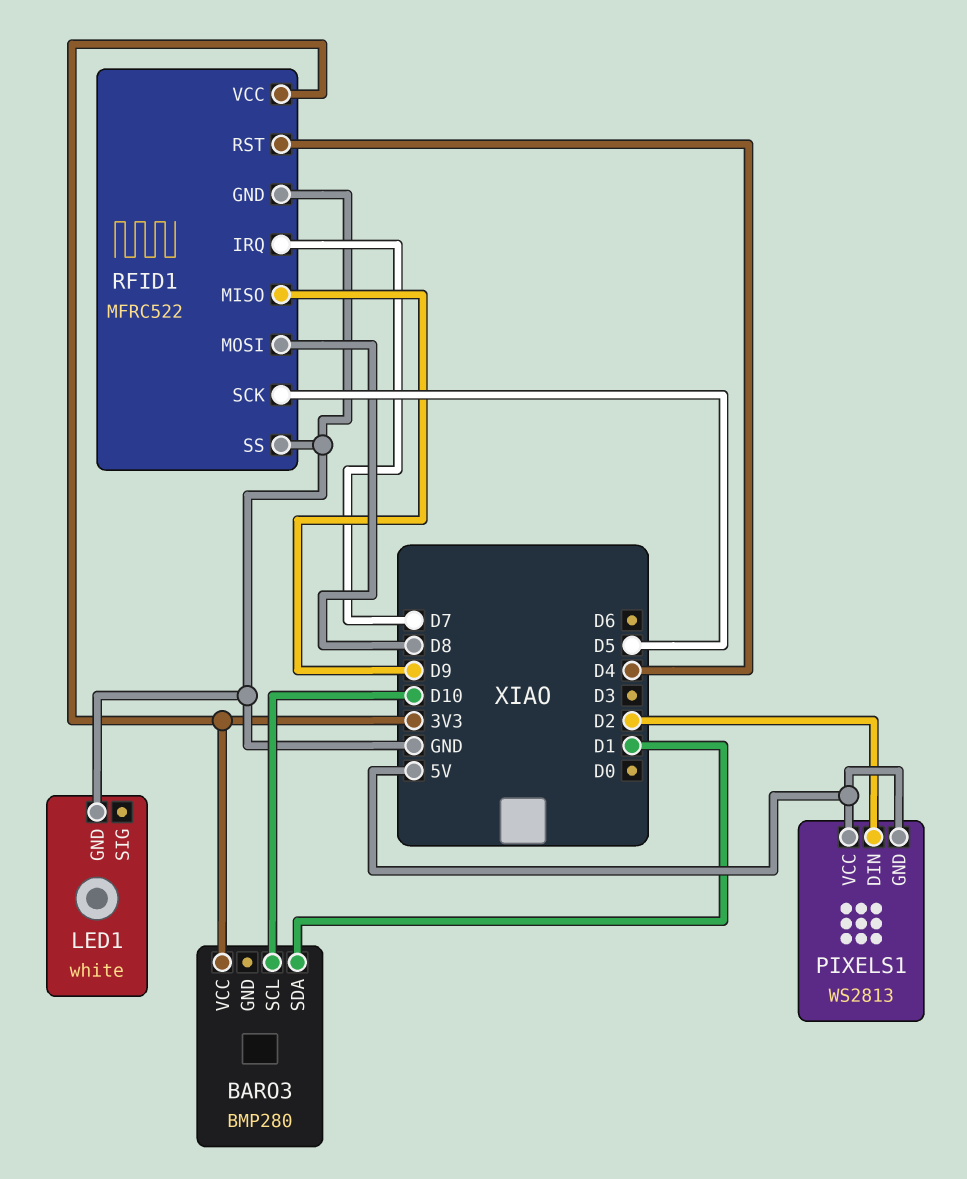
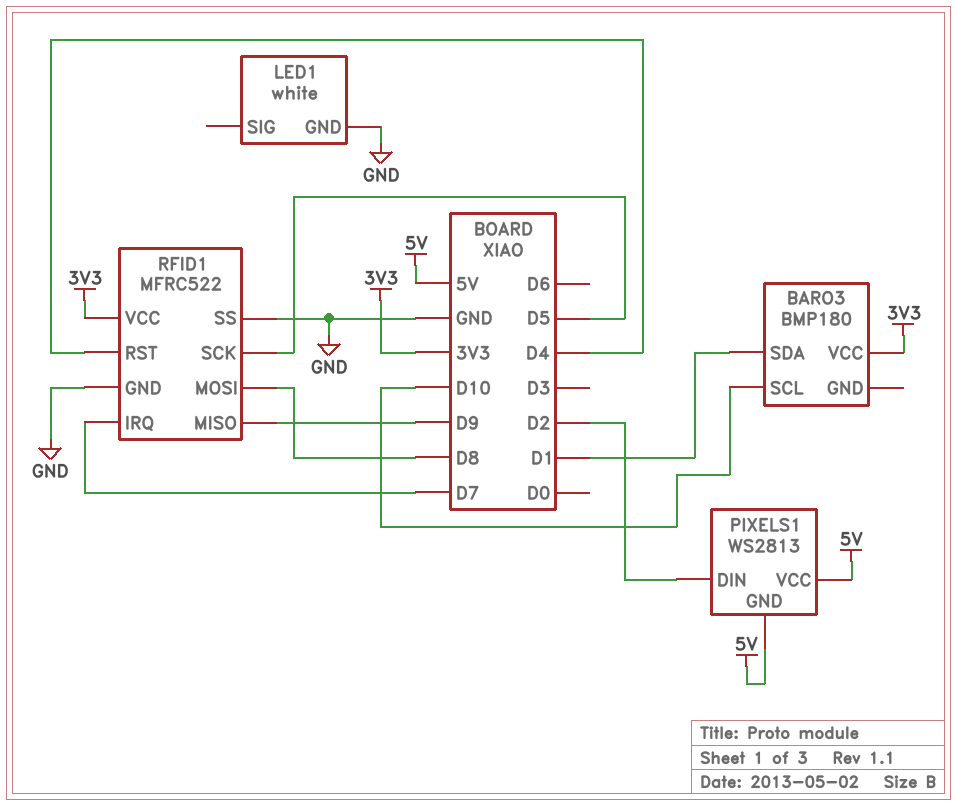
BARO3: BMP280 -> BMP180

